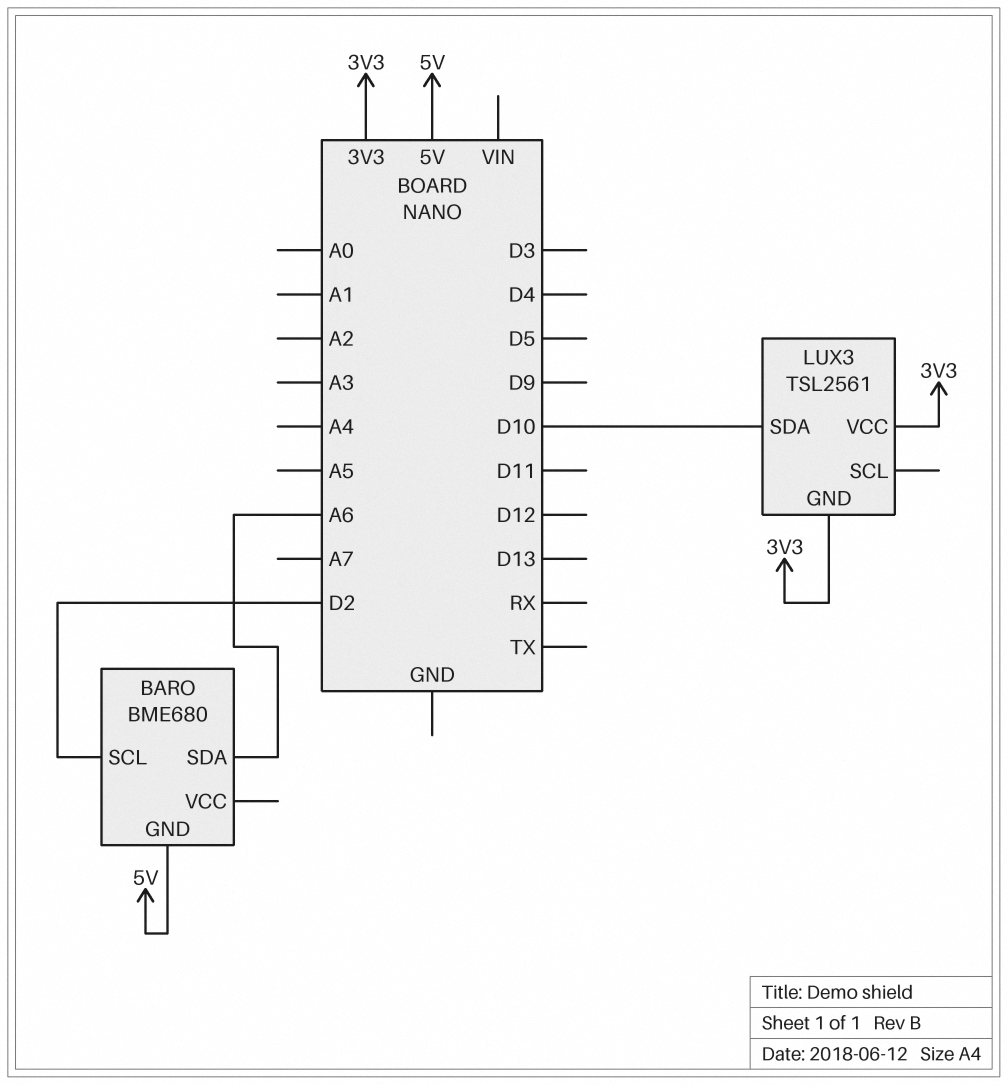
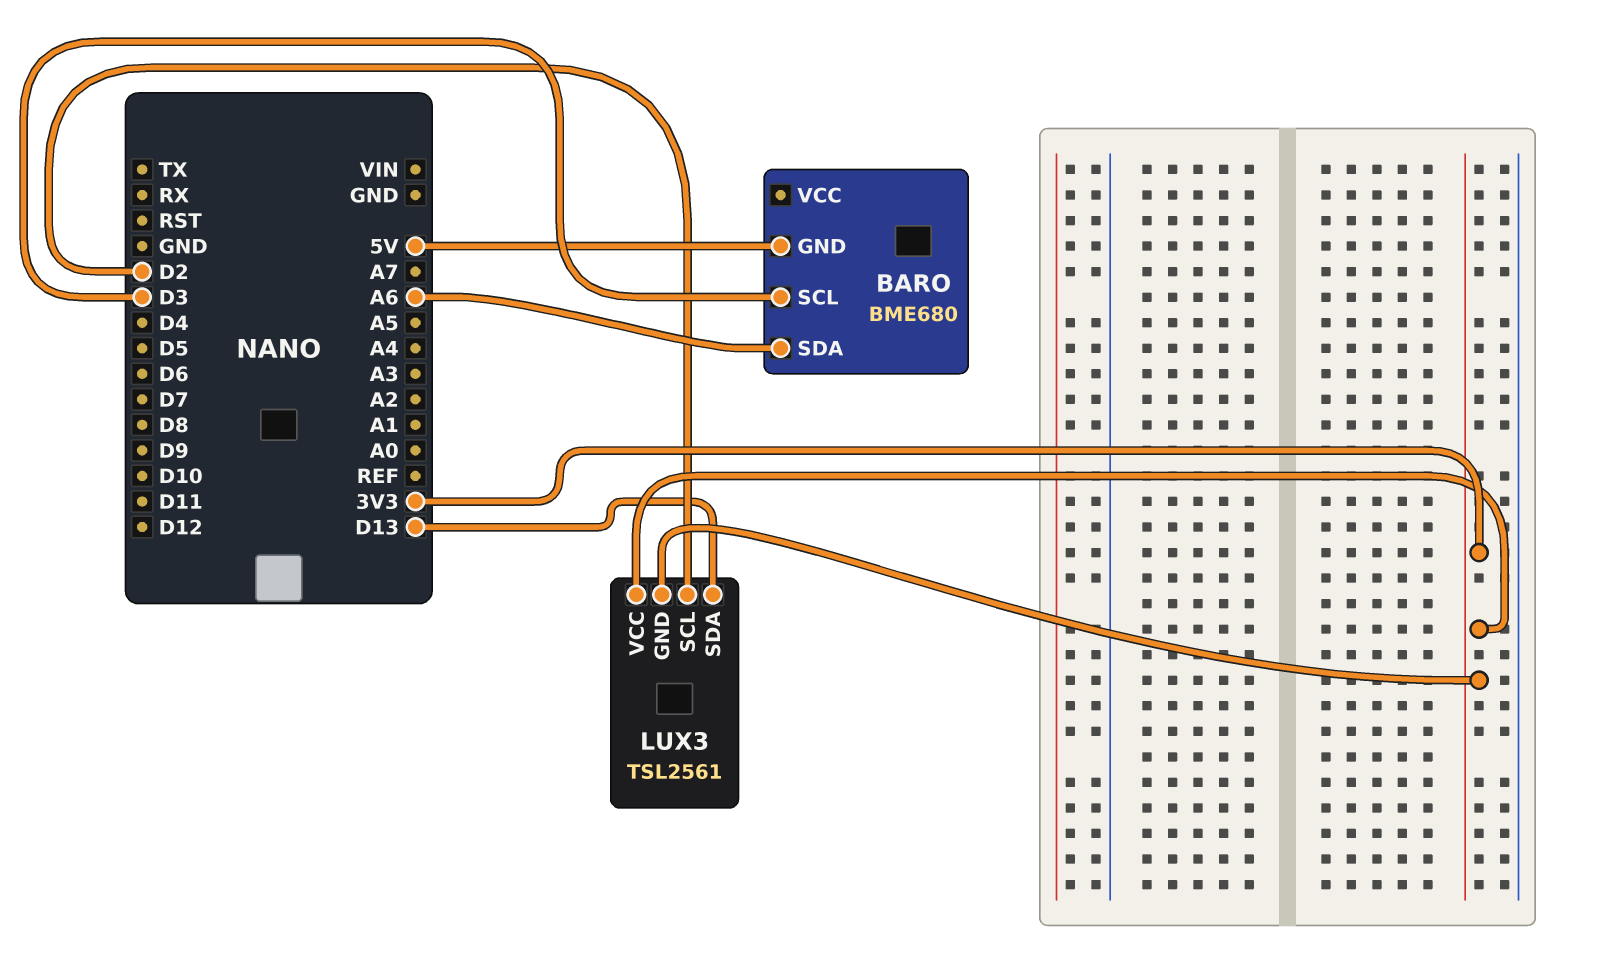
BARO pin SCL: D2 -> D3
LUX3 pin SCL: none -> D2
LUX3 pin SDA: D10 -> D13

